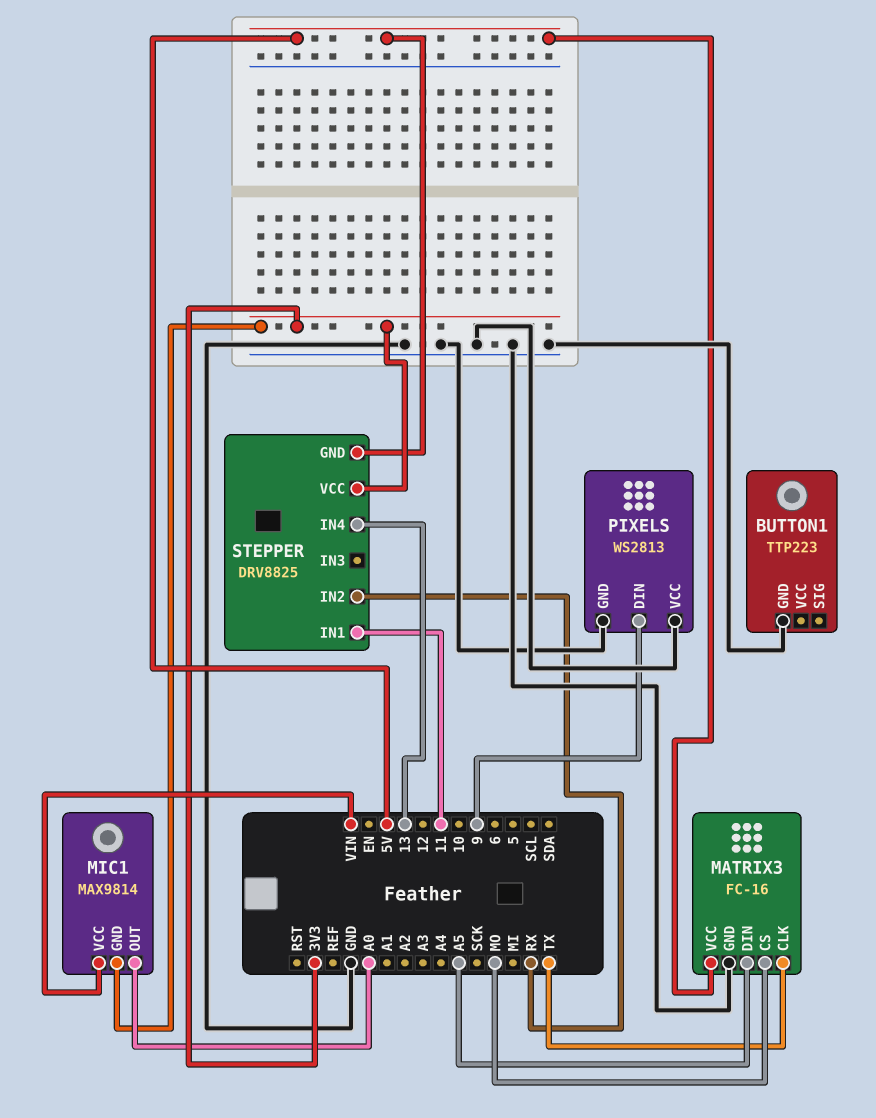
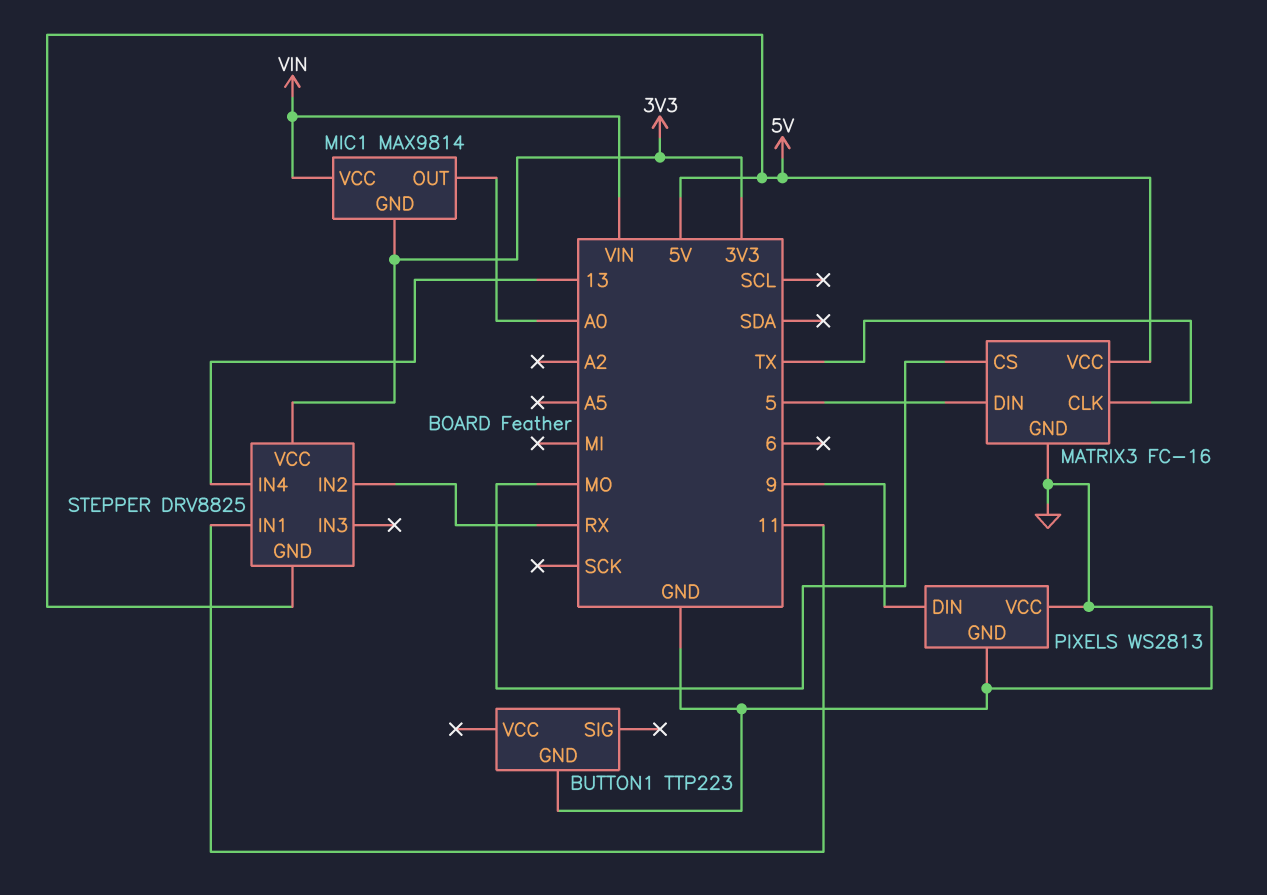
MATRIX3 pin DIN: A5 -> 5

